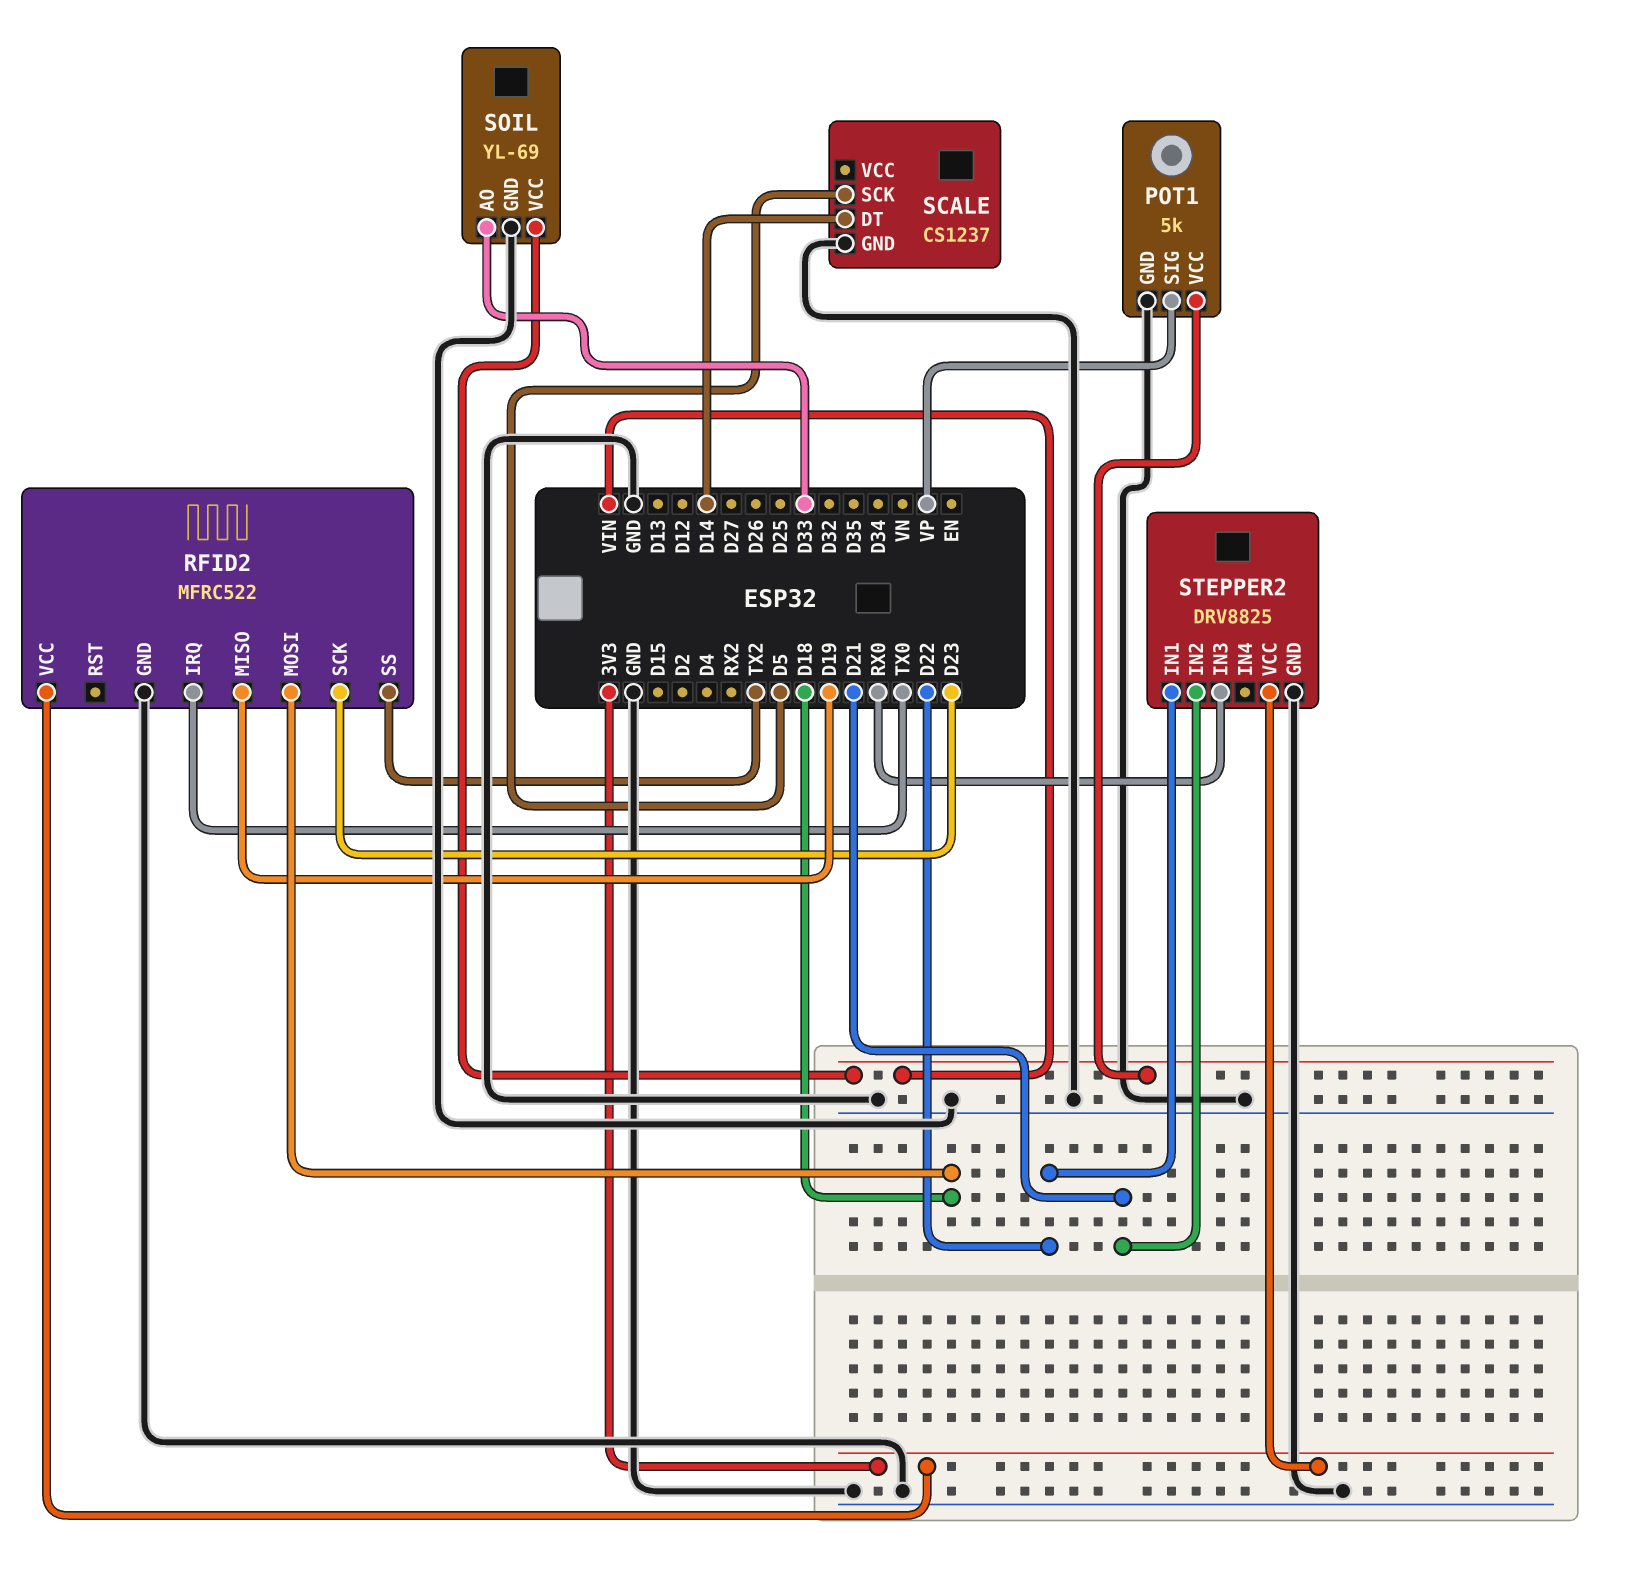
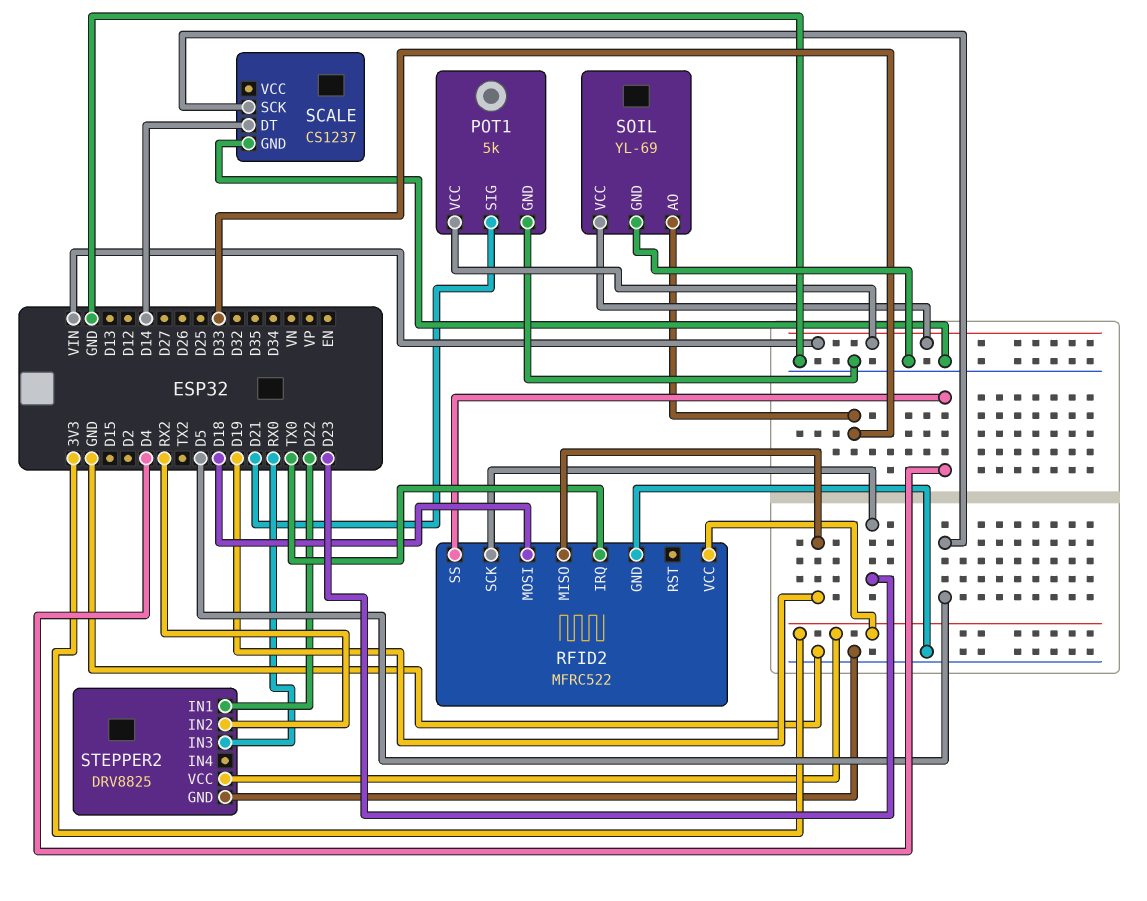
POT1 pin SIG: VP -> D21
RFID2 pin SS: TX2 -> D4
STEPPER2 pin IN2: D21 -> RX2

